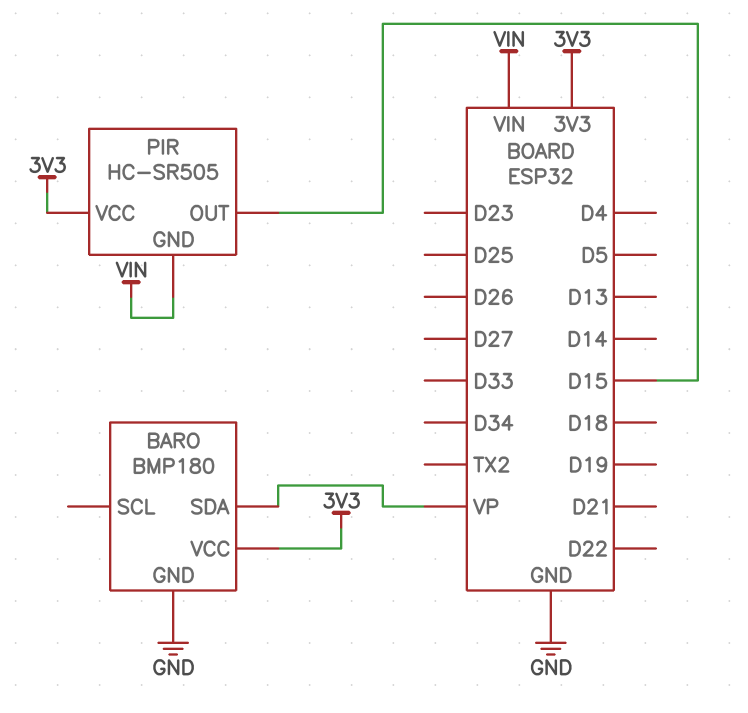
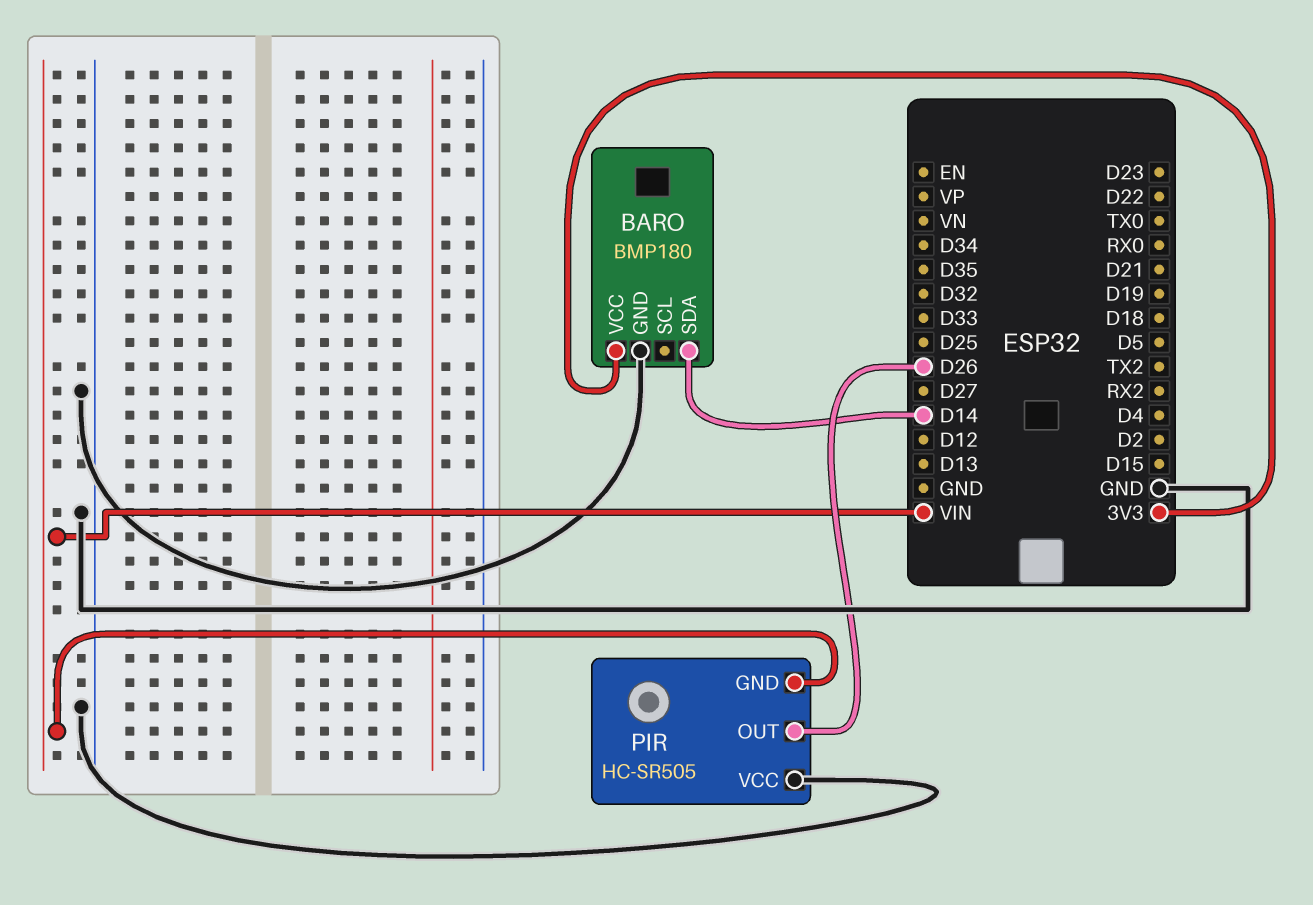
BARO pin SDA: VP -> D14
PIR pin OUT: D15 -> D26
PIR pin VCC: 3V3 -> GND

